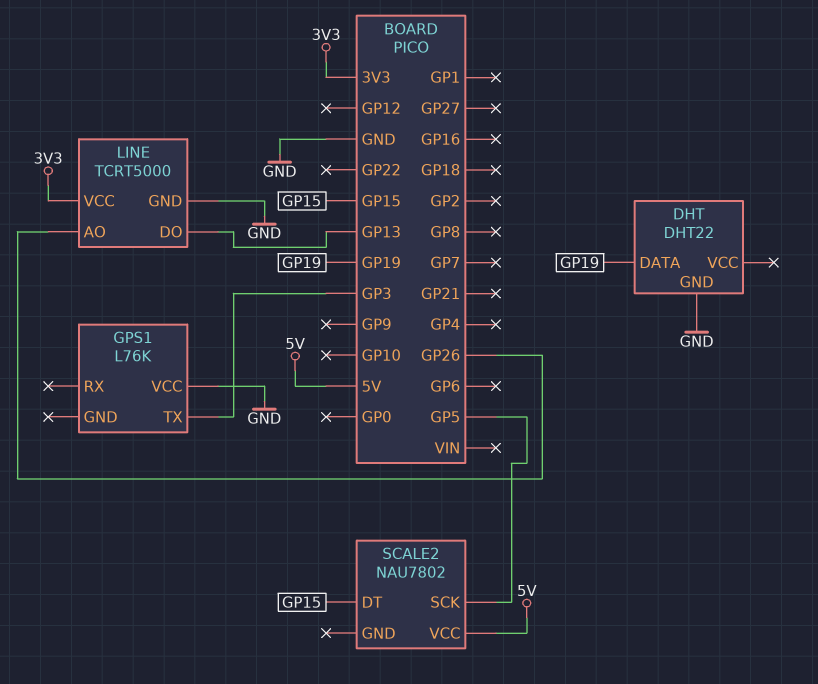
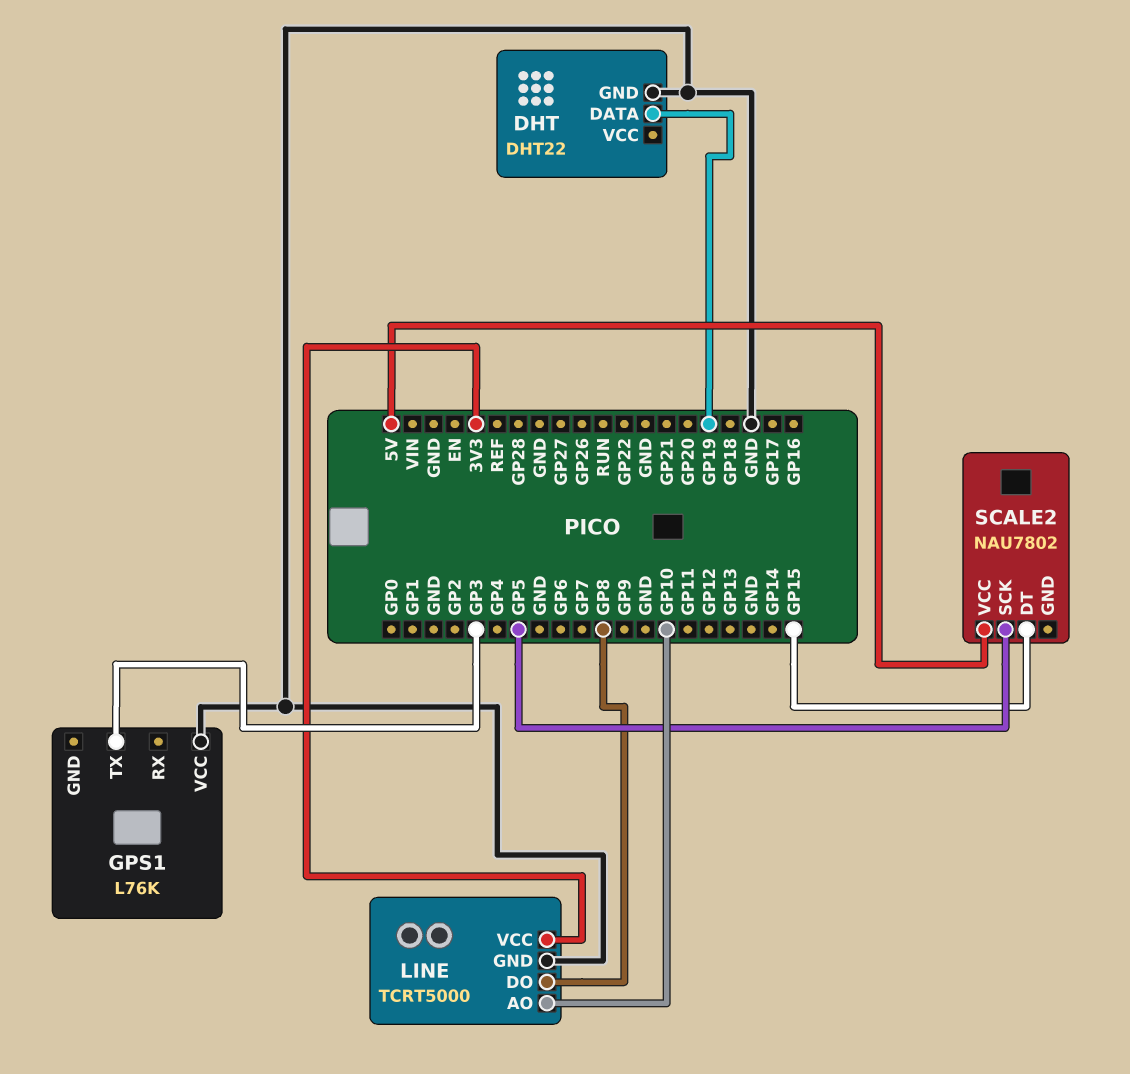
LINE pin AO: GP26 -> GP10
LINE pin DO: GP13 -> GP8

